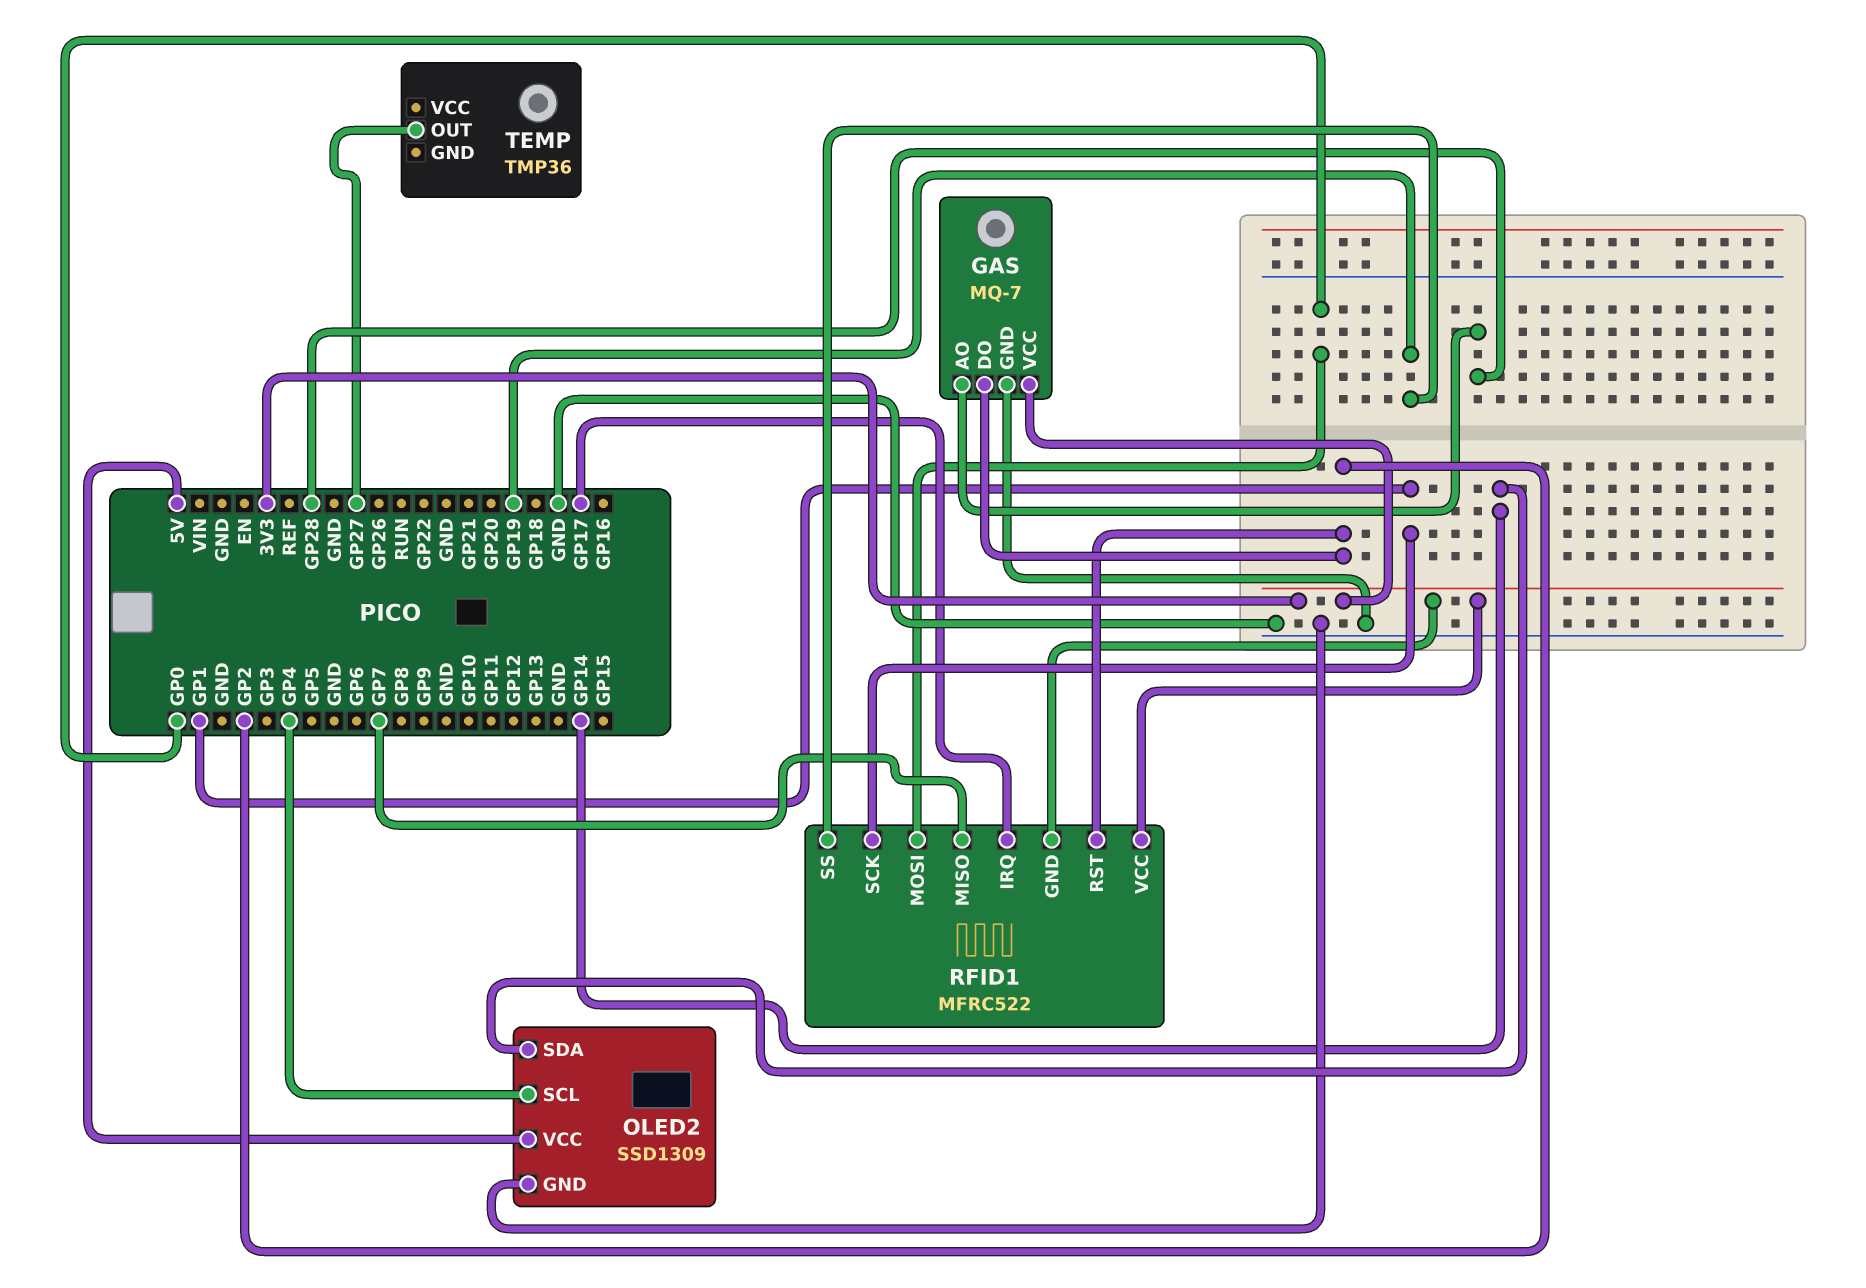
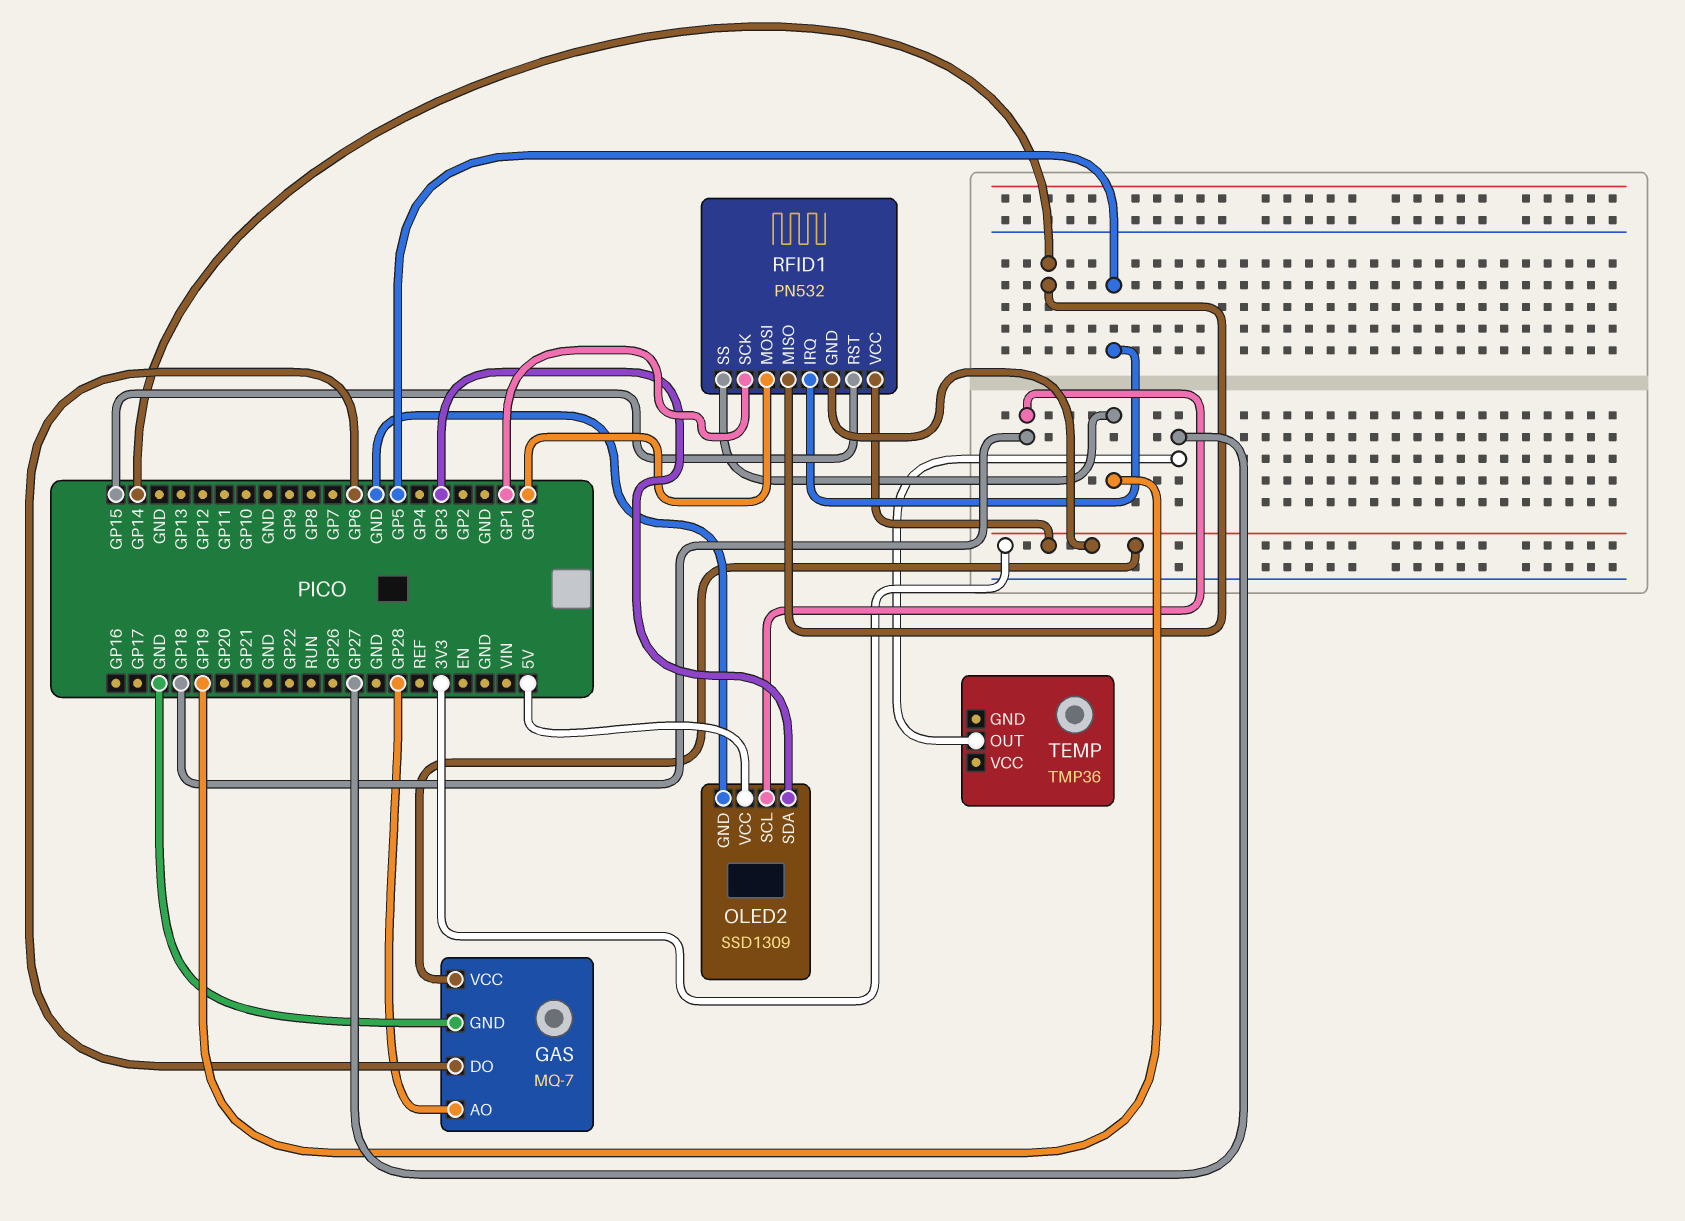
GAS pin DO: GP2 -> GP6
OLED2 pin SCL: GP4 -> GP18
OLED2 pin SDA: GP14 -> GP3
RFID1: MFRC522 -> PN532
RFID1 pin IRQ: GP17 -> GP5
RFID1 pin MISO: GP7 -> GP14
RFID1 pin RST: GP2 -> GP15

